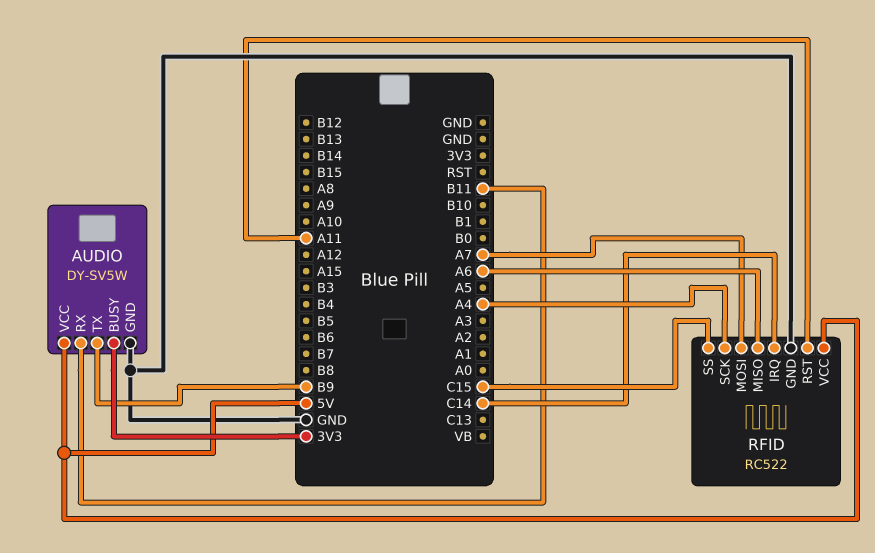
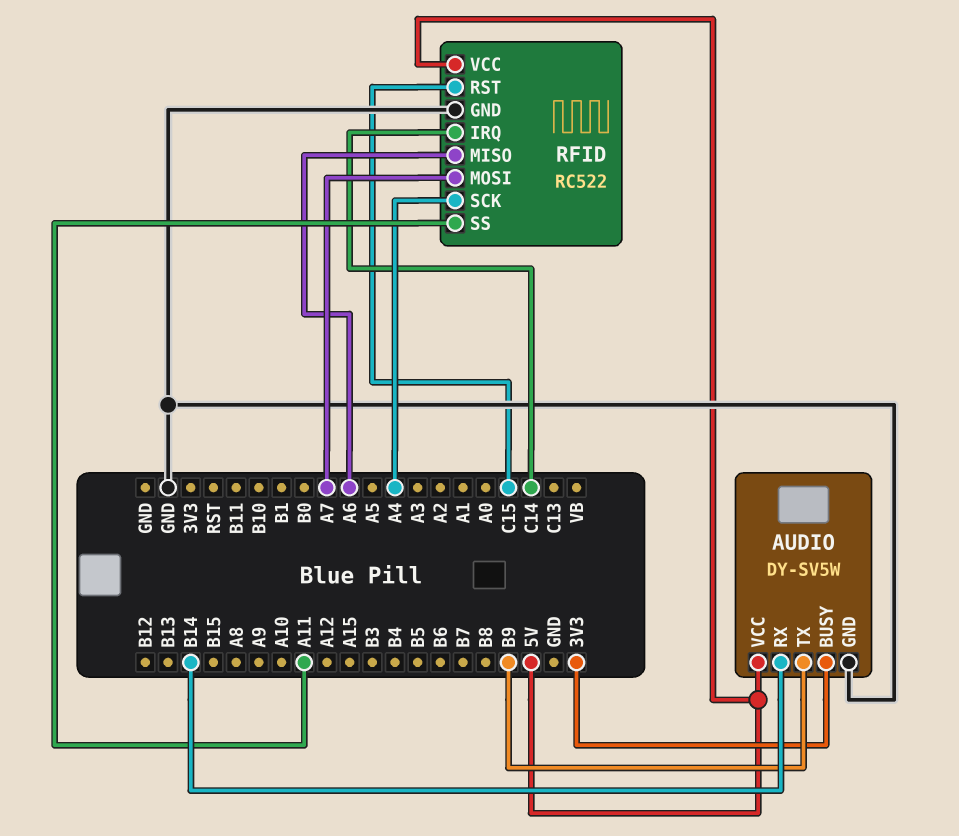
AUDIO pin RX: B11 -> B14
RFID pin RST: A11 -> C15
RFID pin SS: C15 -> A11

